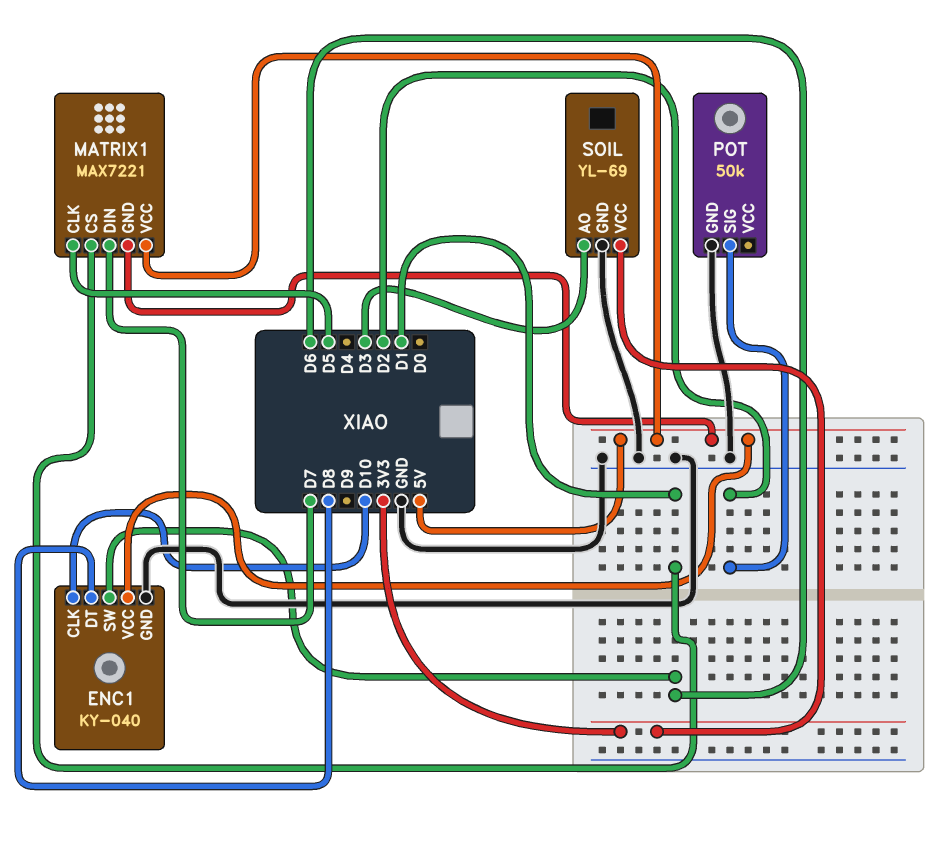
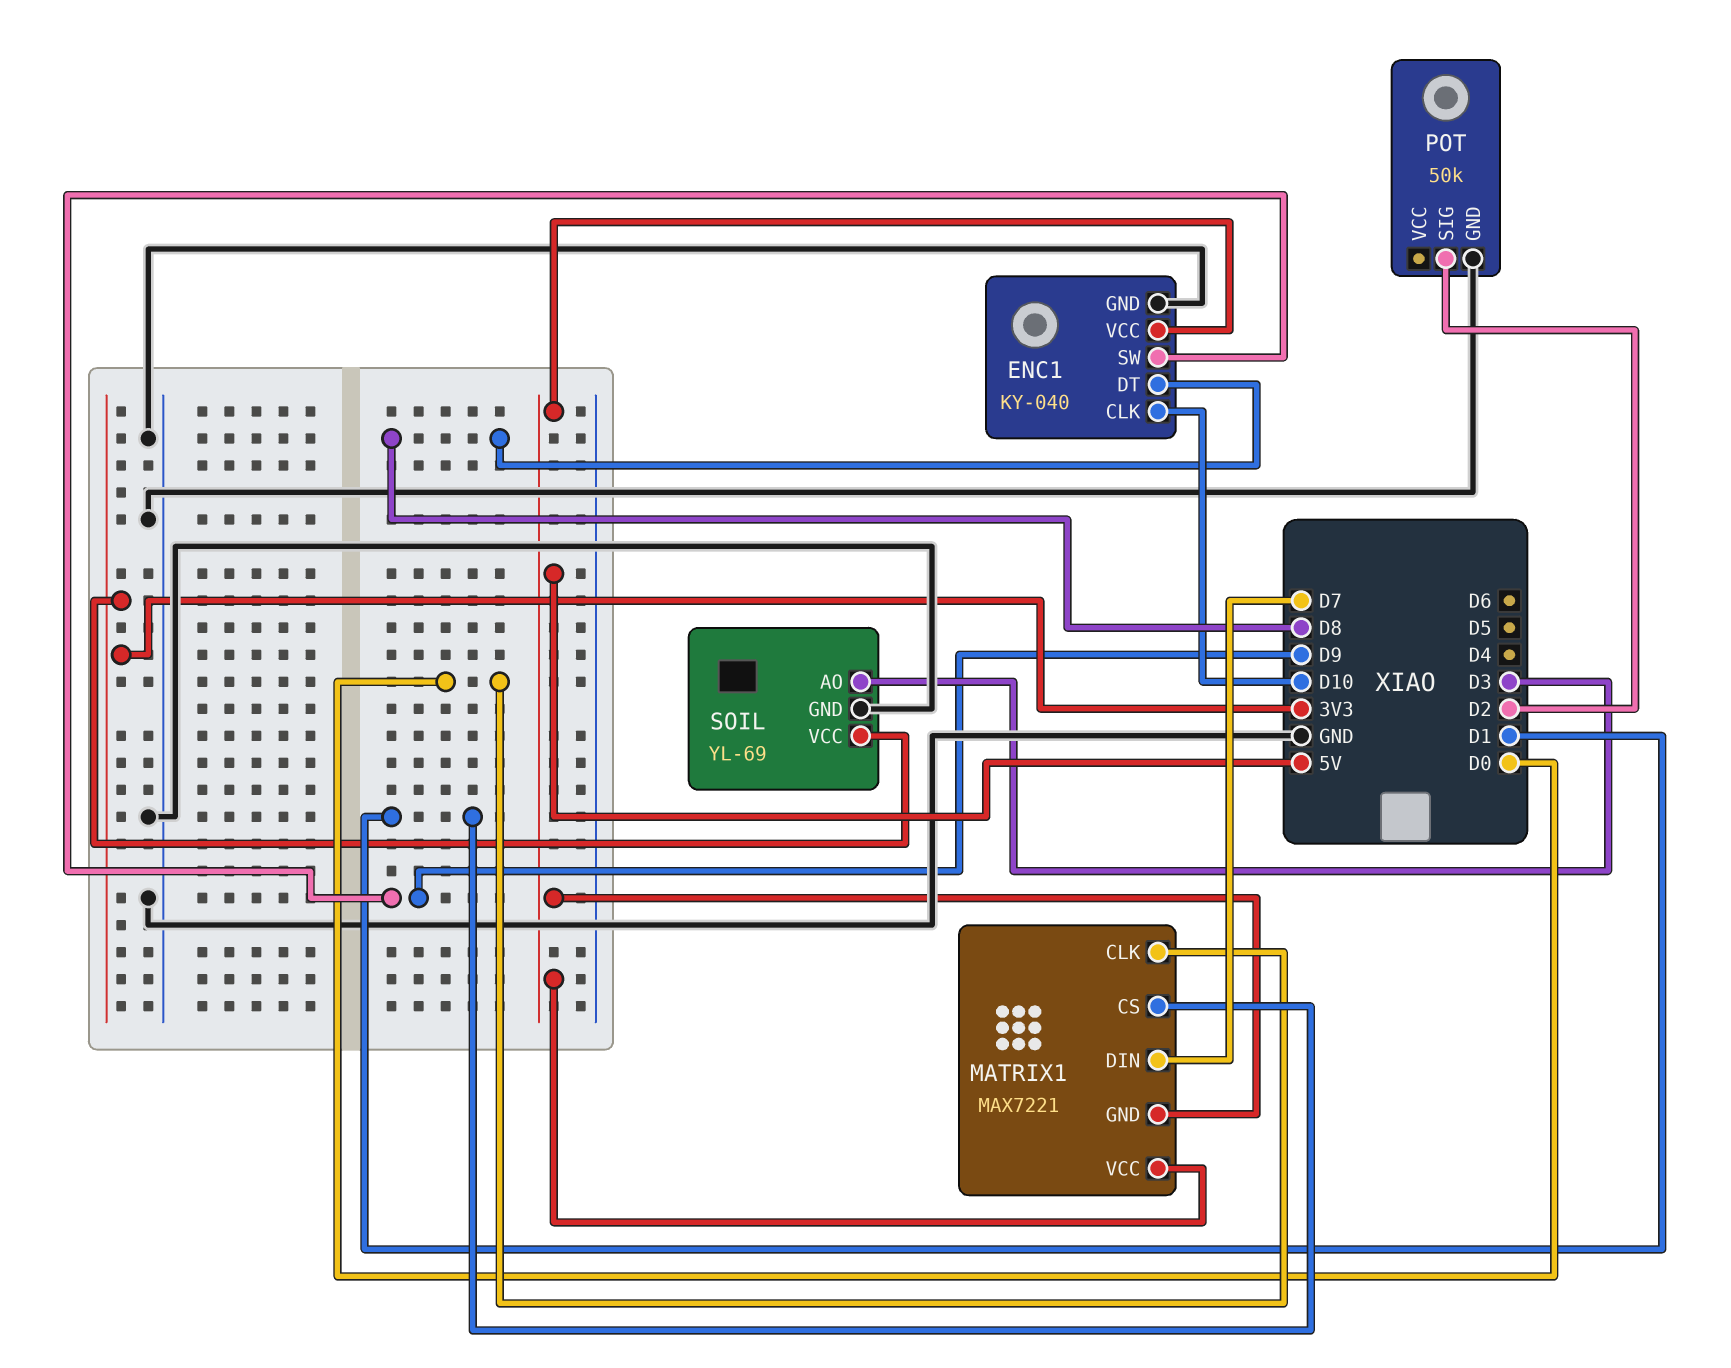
ENC1 pin SW: D6 -> D9
MATRIX1 pin CLK: D5 -> D0

